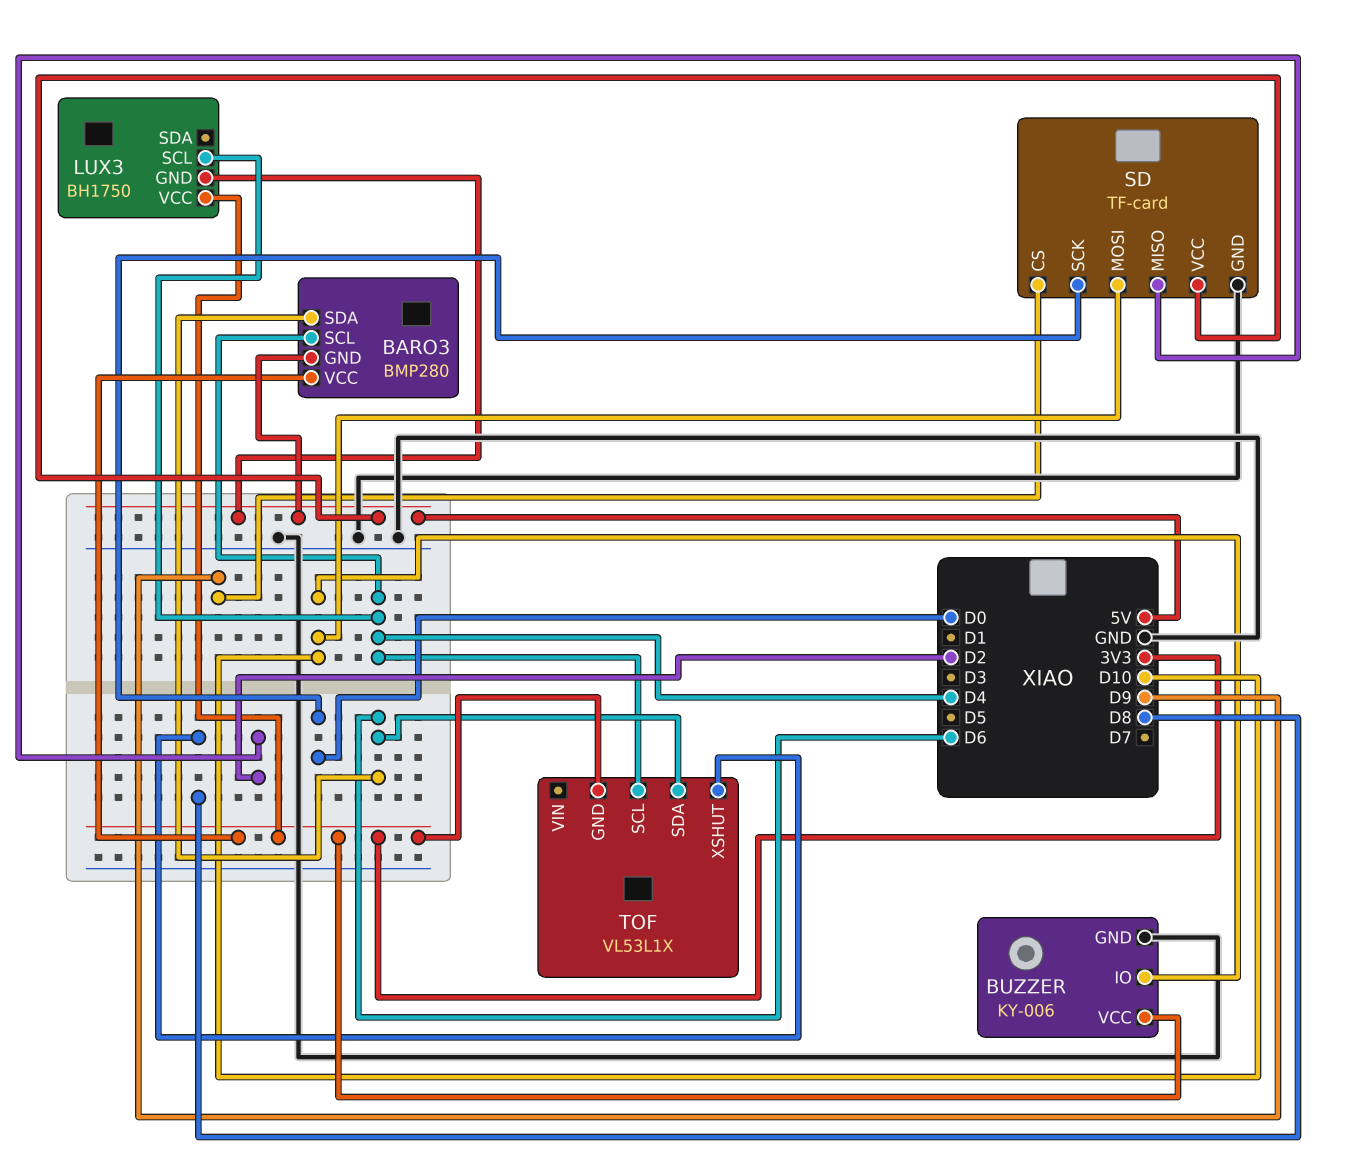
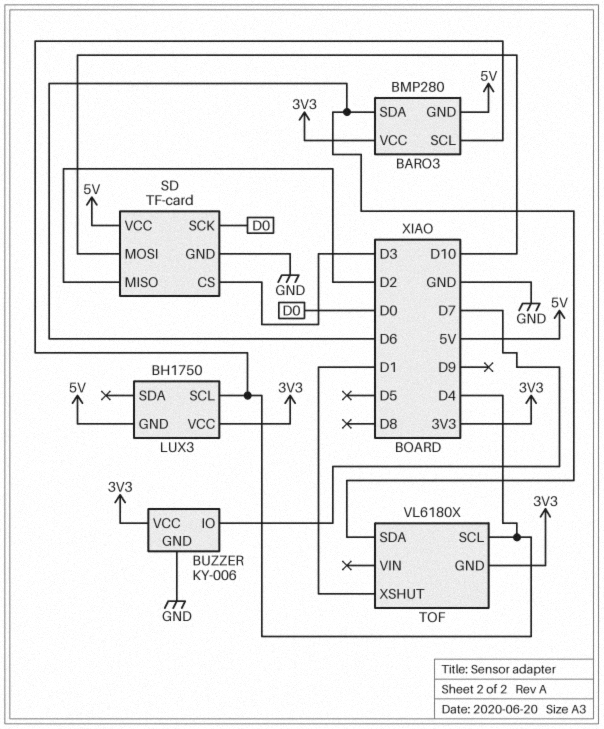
BUZZER pin IO: D10 -> D7
SD pin CS: D9 -> D3
TOF: VL53L1X -> VL6180X
TOF pin XSHUT: D8 -> D1

